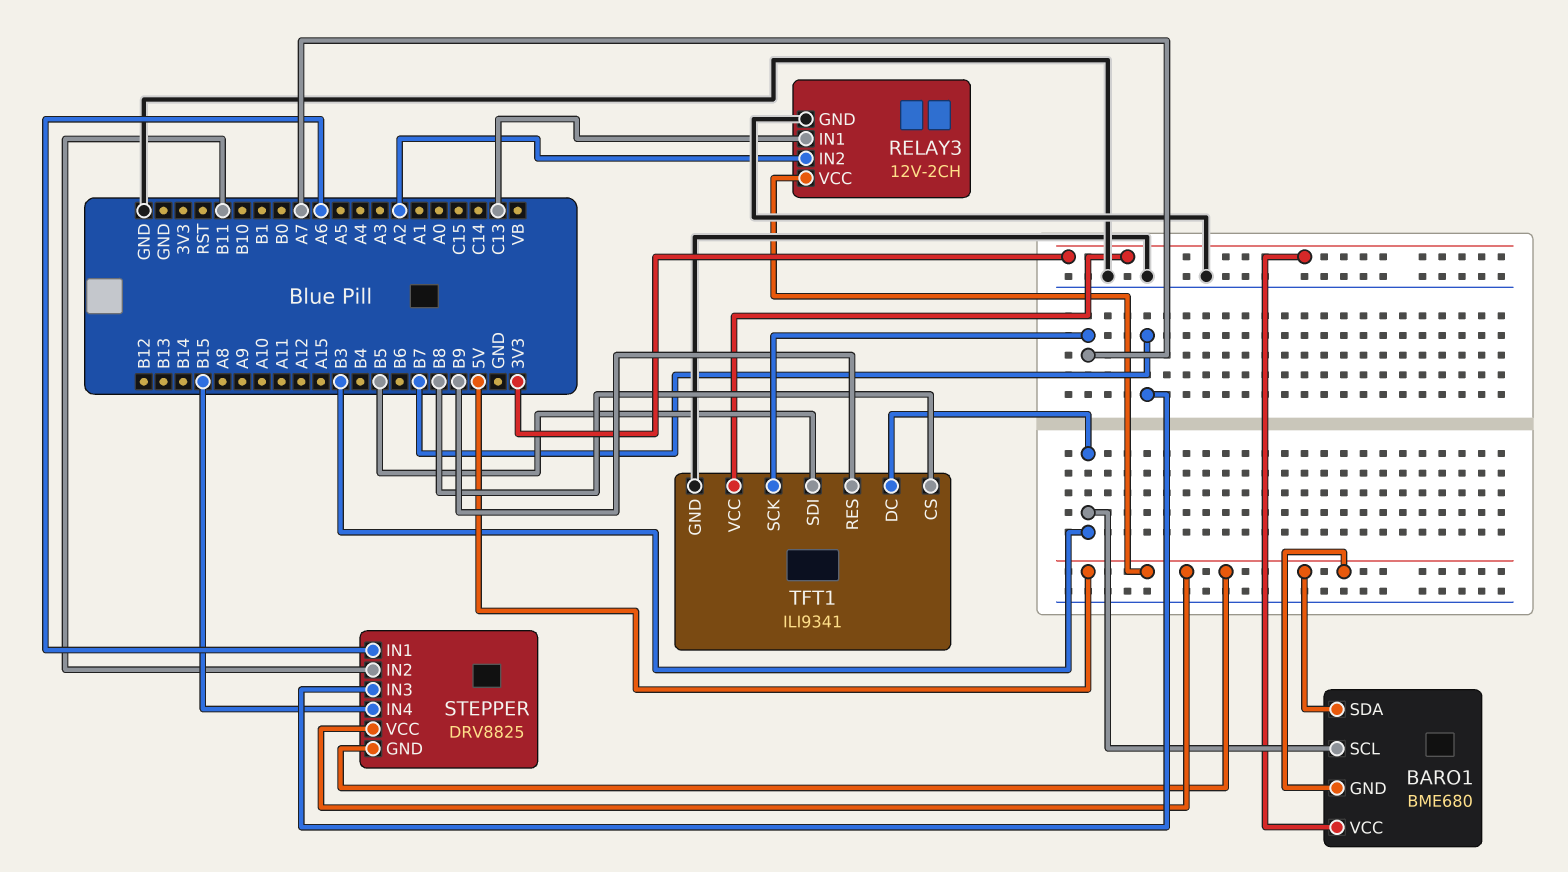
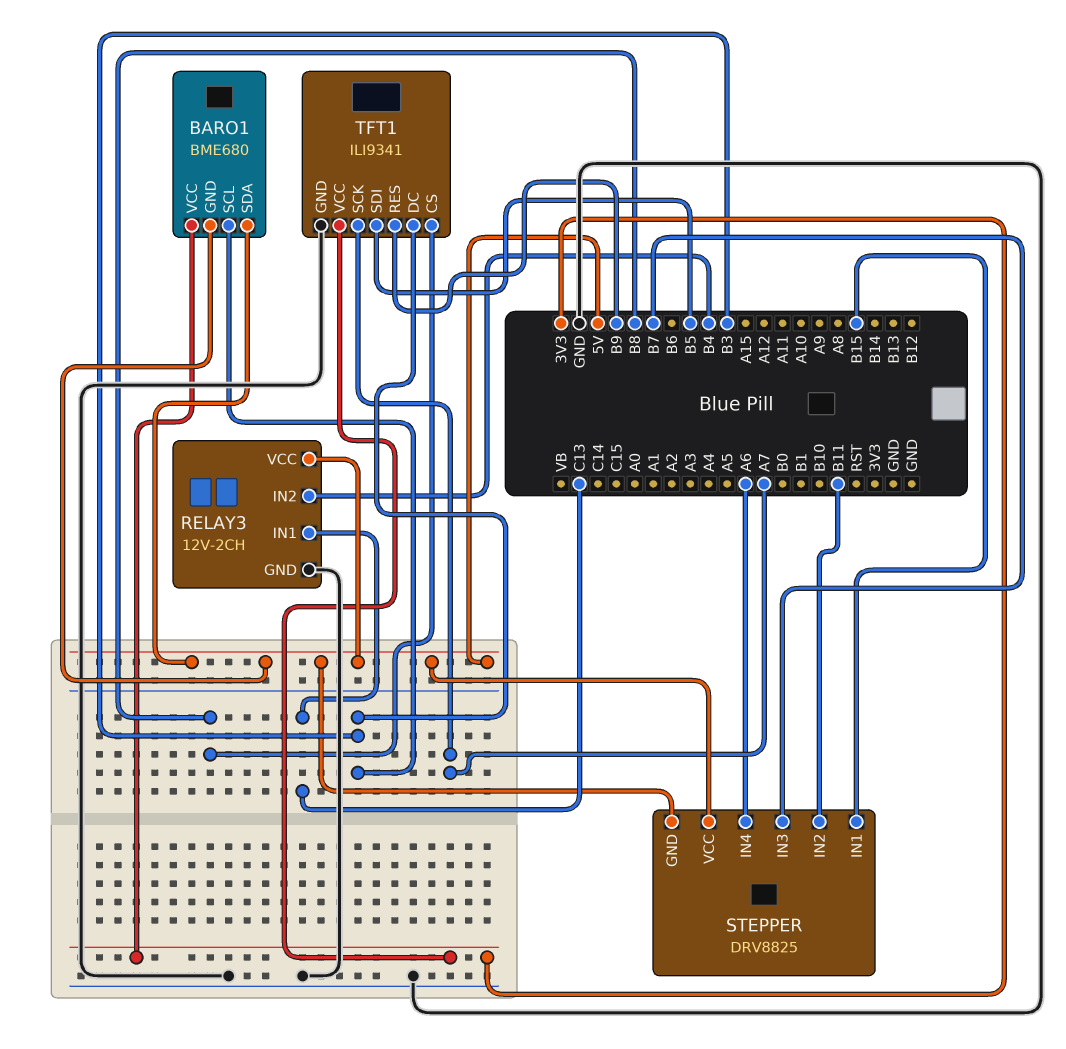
RELAY3 pin IN2: A2 -> B4
STEPPER pin IN1: A6 -> B15
STEPPER pin IN4: B15 -> A6

